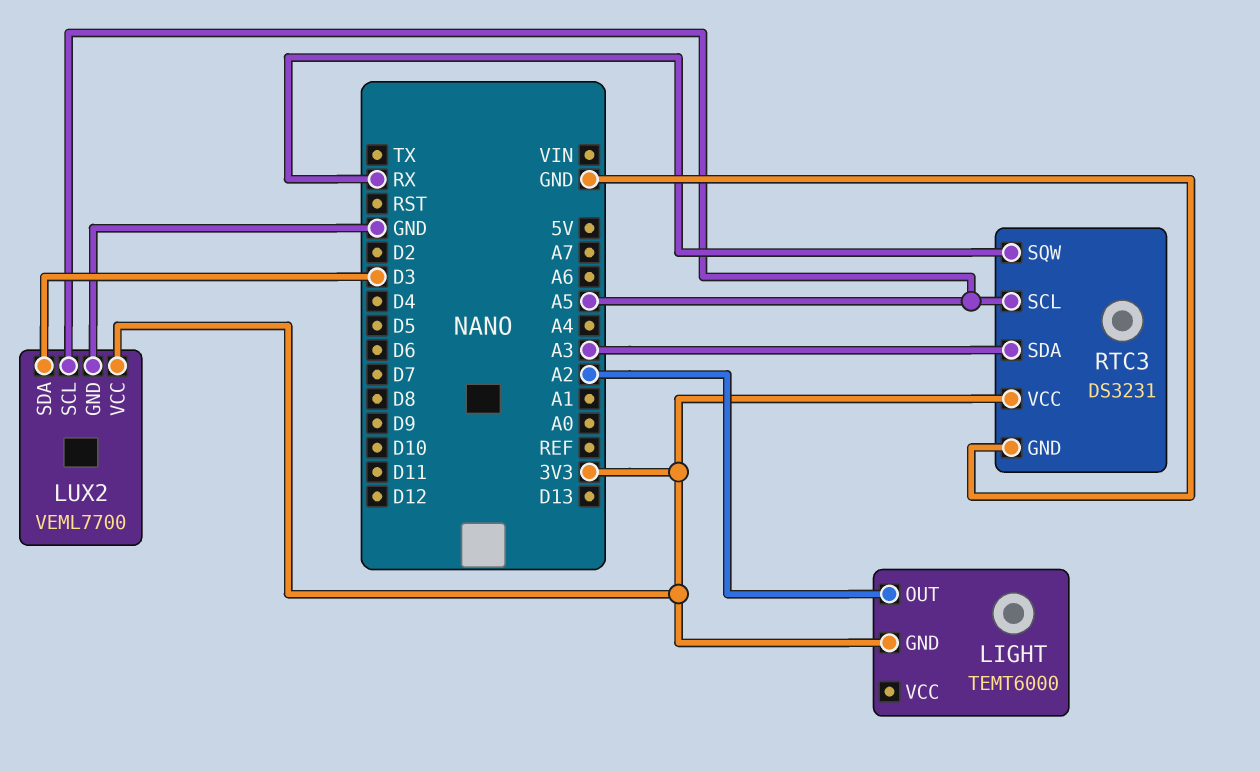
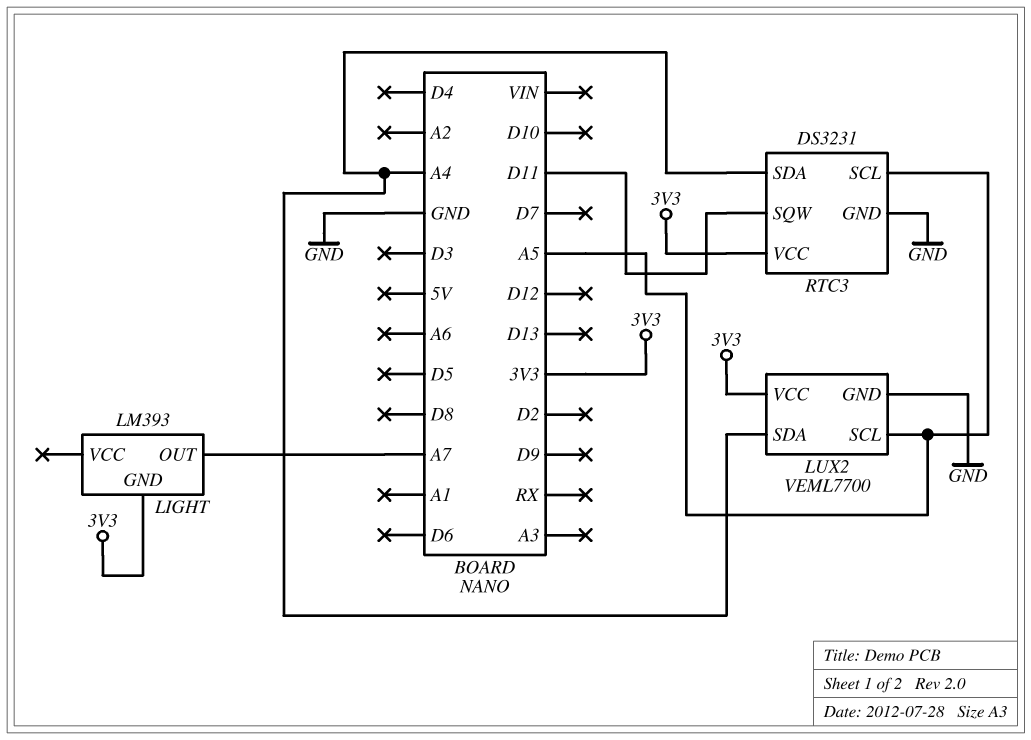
LIGHT: TEMT6000 -> LM393
LIGHT pin OUT: A2 -> A7
LUX2 pin SDA: D3 -> A4
RTC3 pin SDA: A3 -> A4
RTC3 pin SQW: RX -> D11

